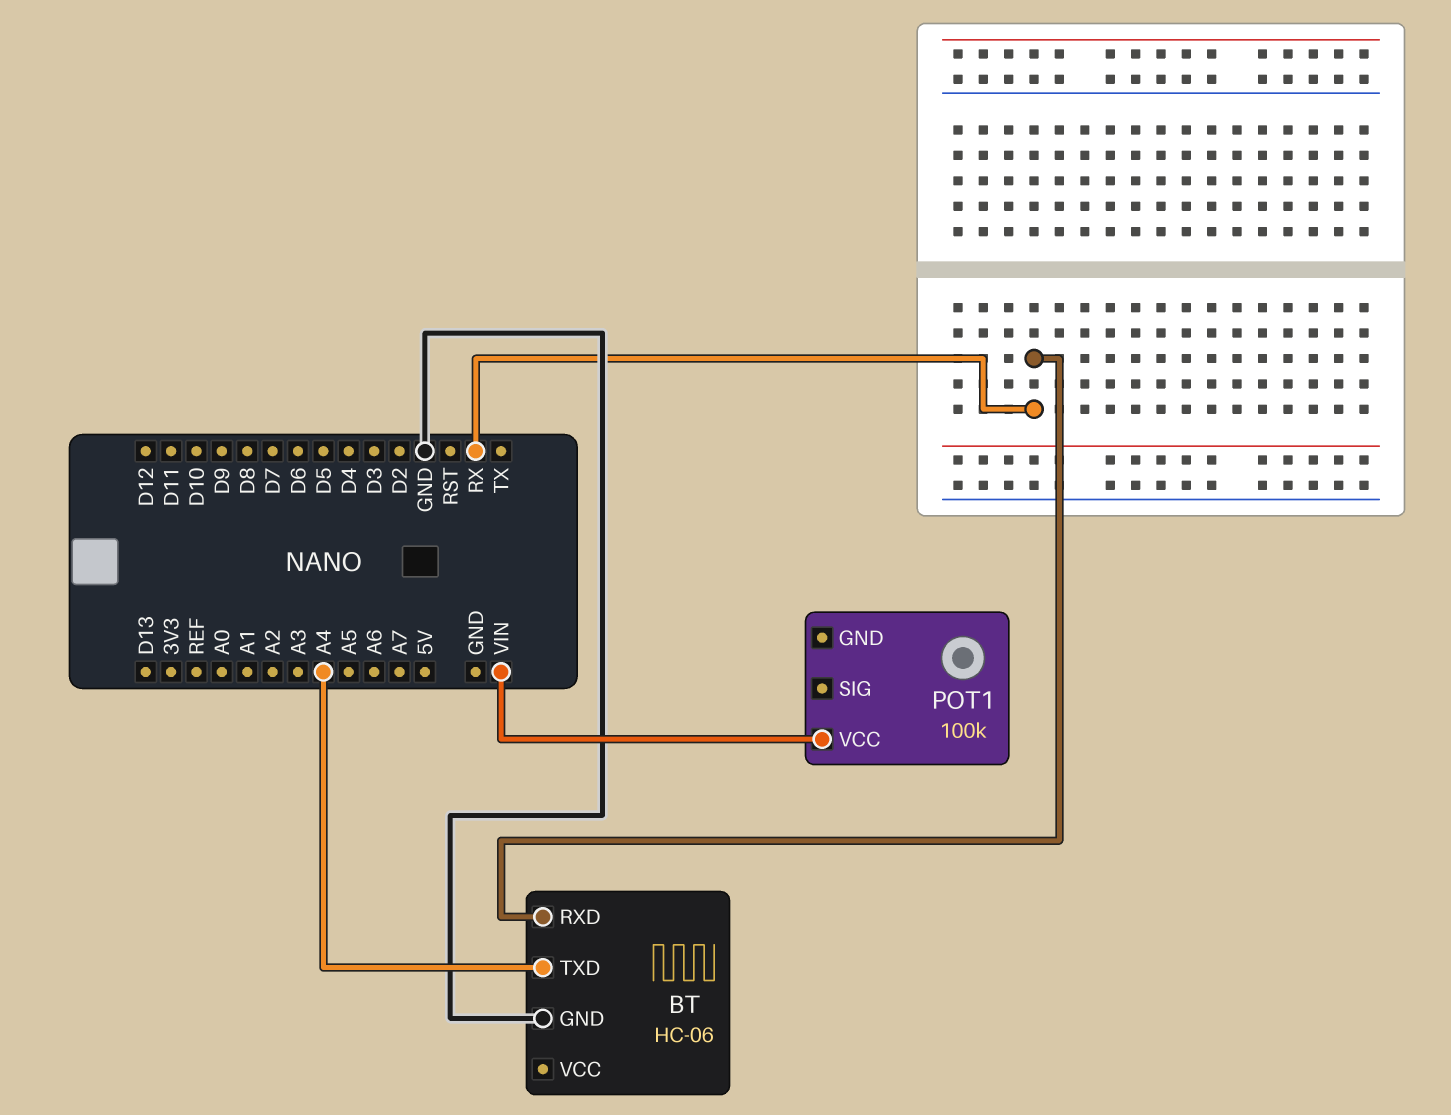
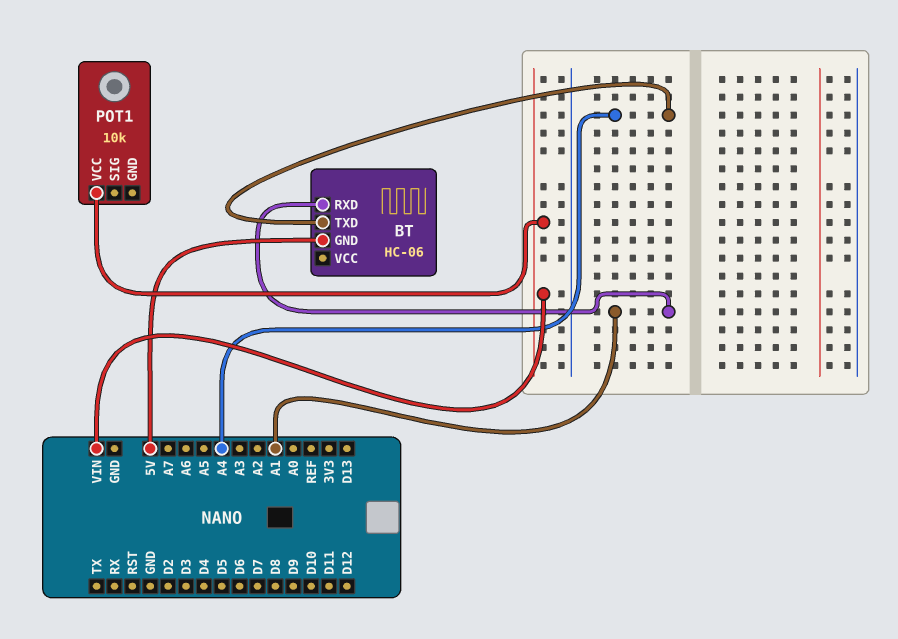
BT pin GND: GND -> 5V
BT pin RXD: RX -> A1
POT1: 100k -> 10k

